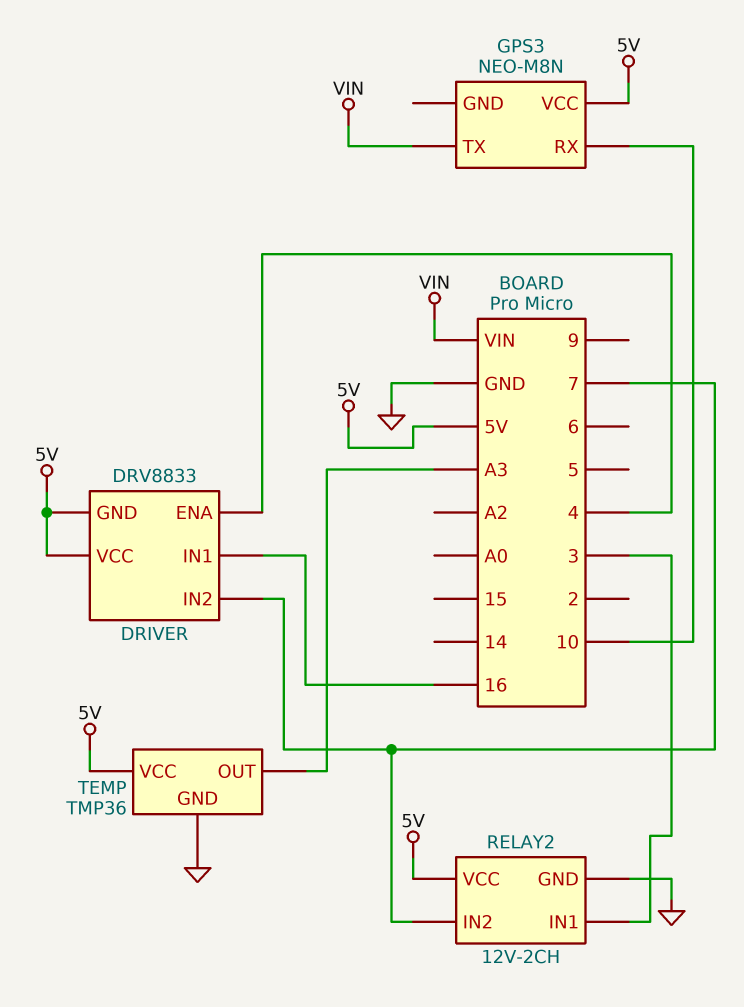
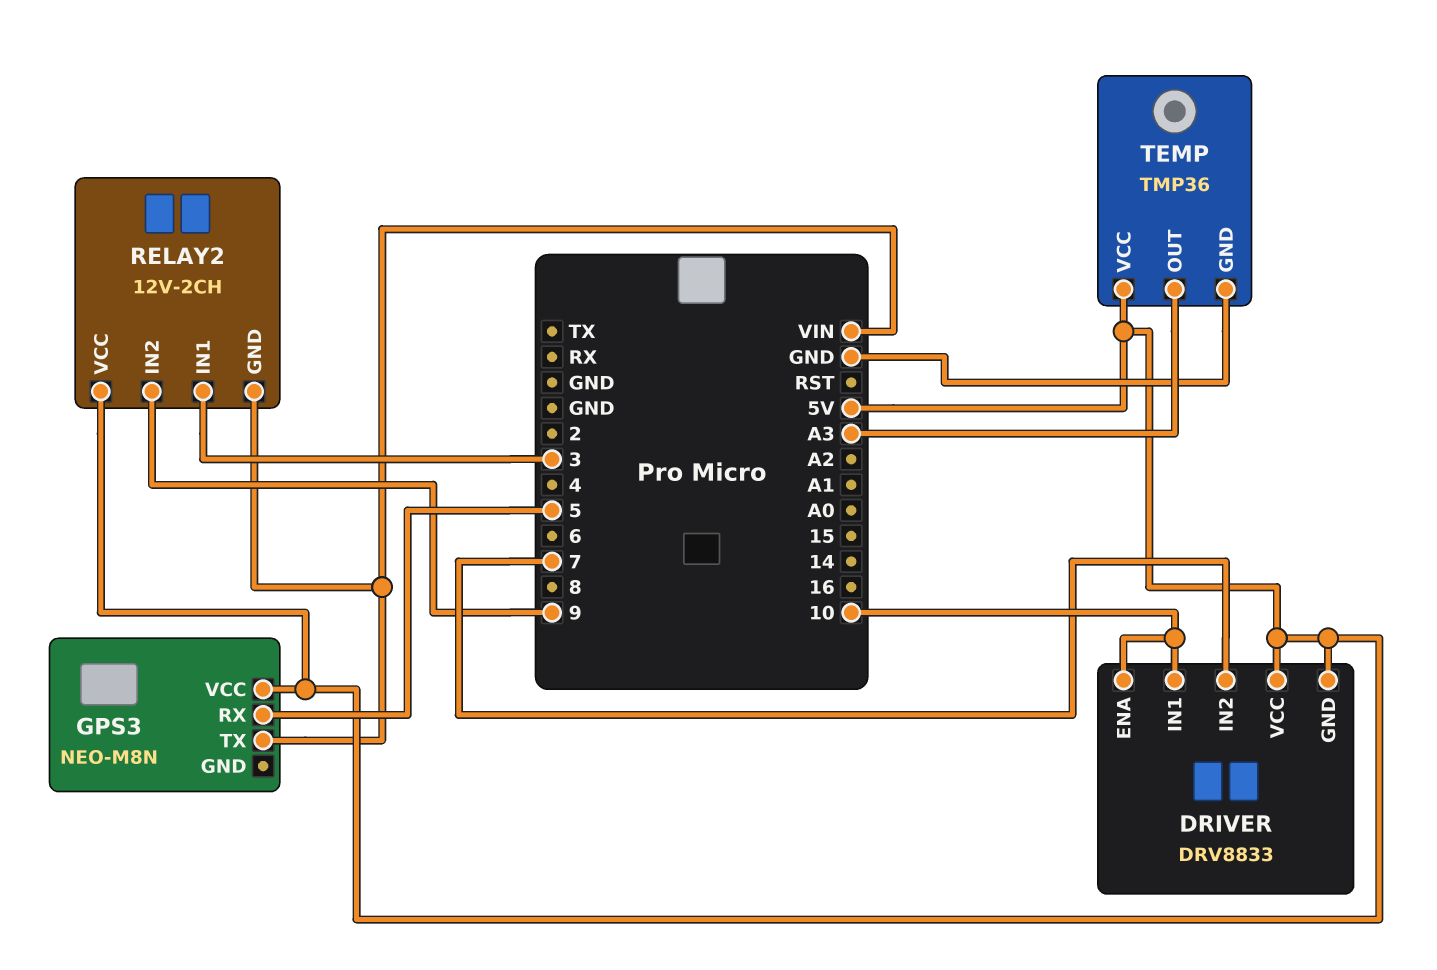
DRIVER pin ENA: 4 -> 10
DRIVER pin IN1: 16 -> 10
GPS3 pin RX: 10 -> 5
RELAY2 pin GND: GND -> VIN
RELAY2 pin IN2: 7 -> 9

